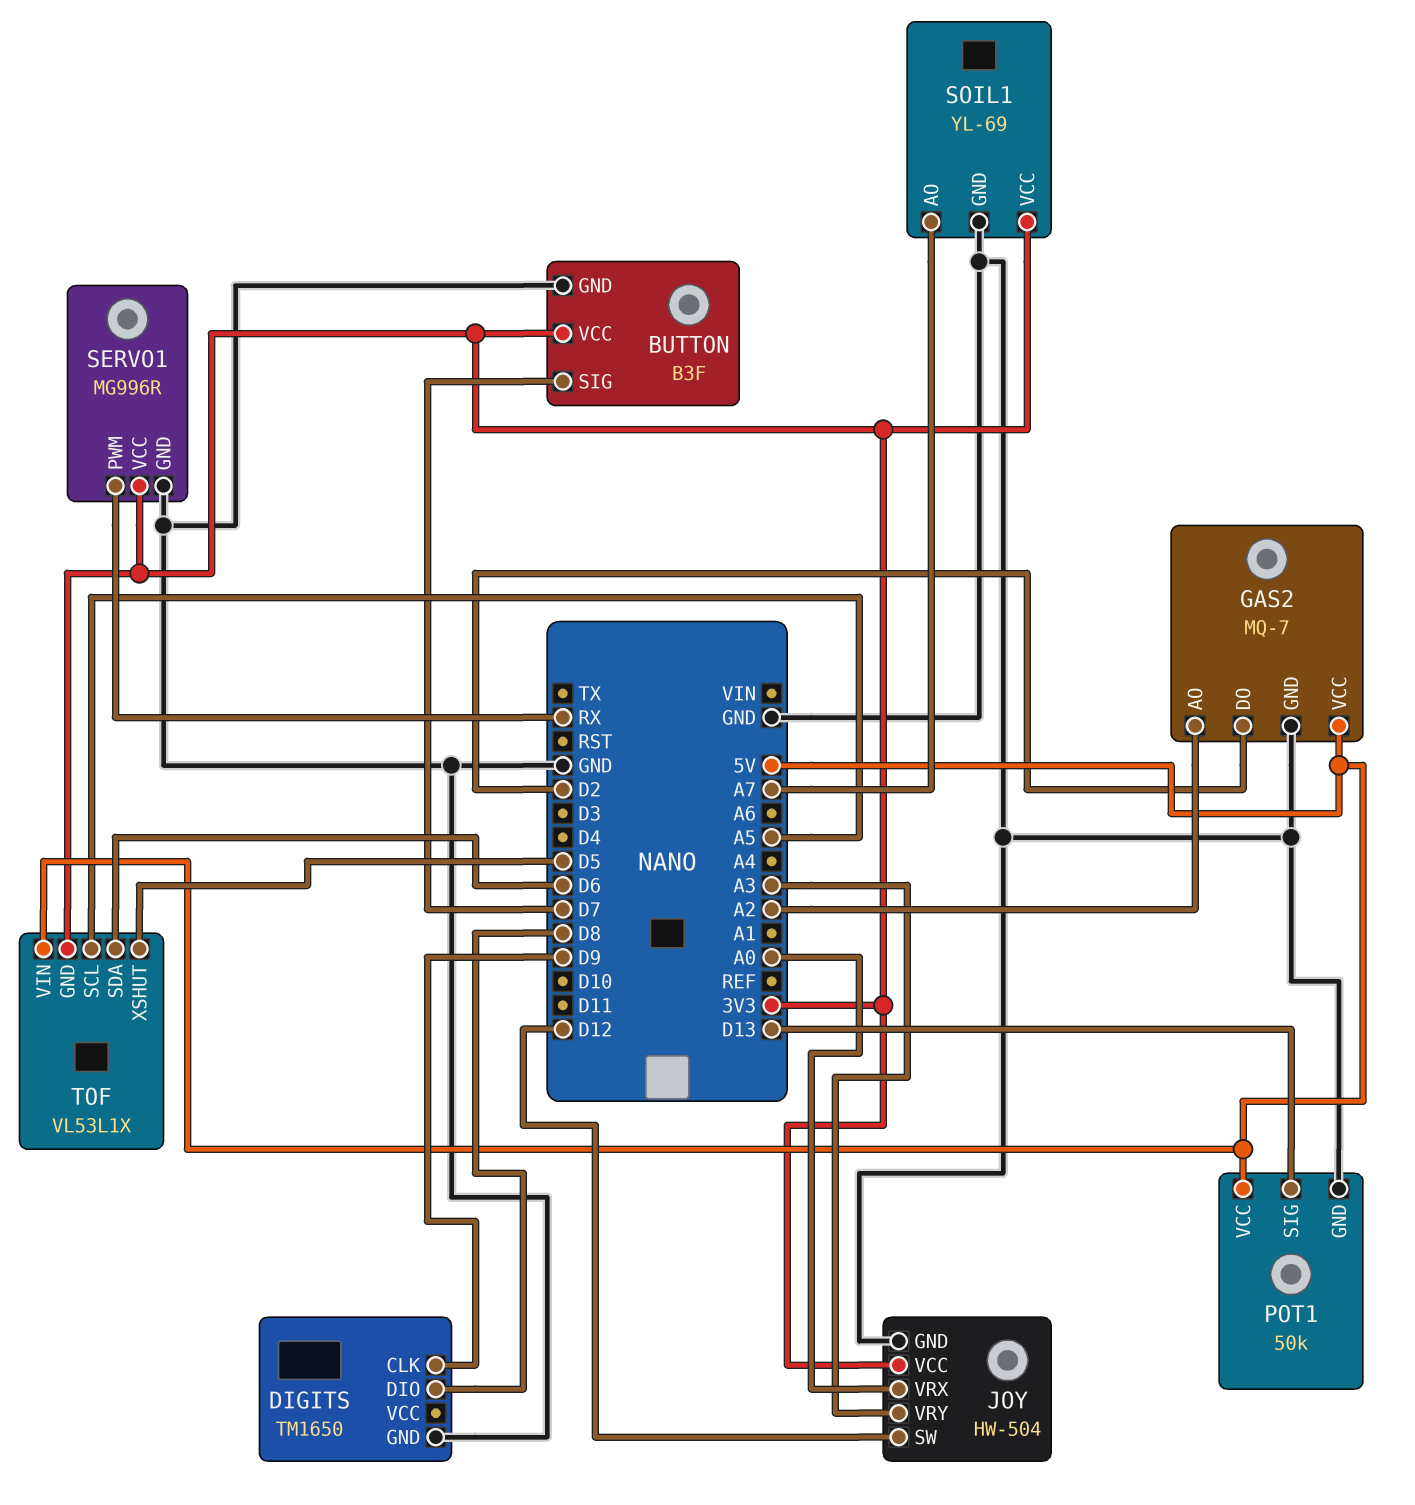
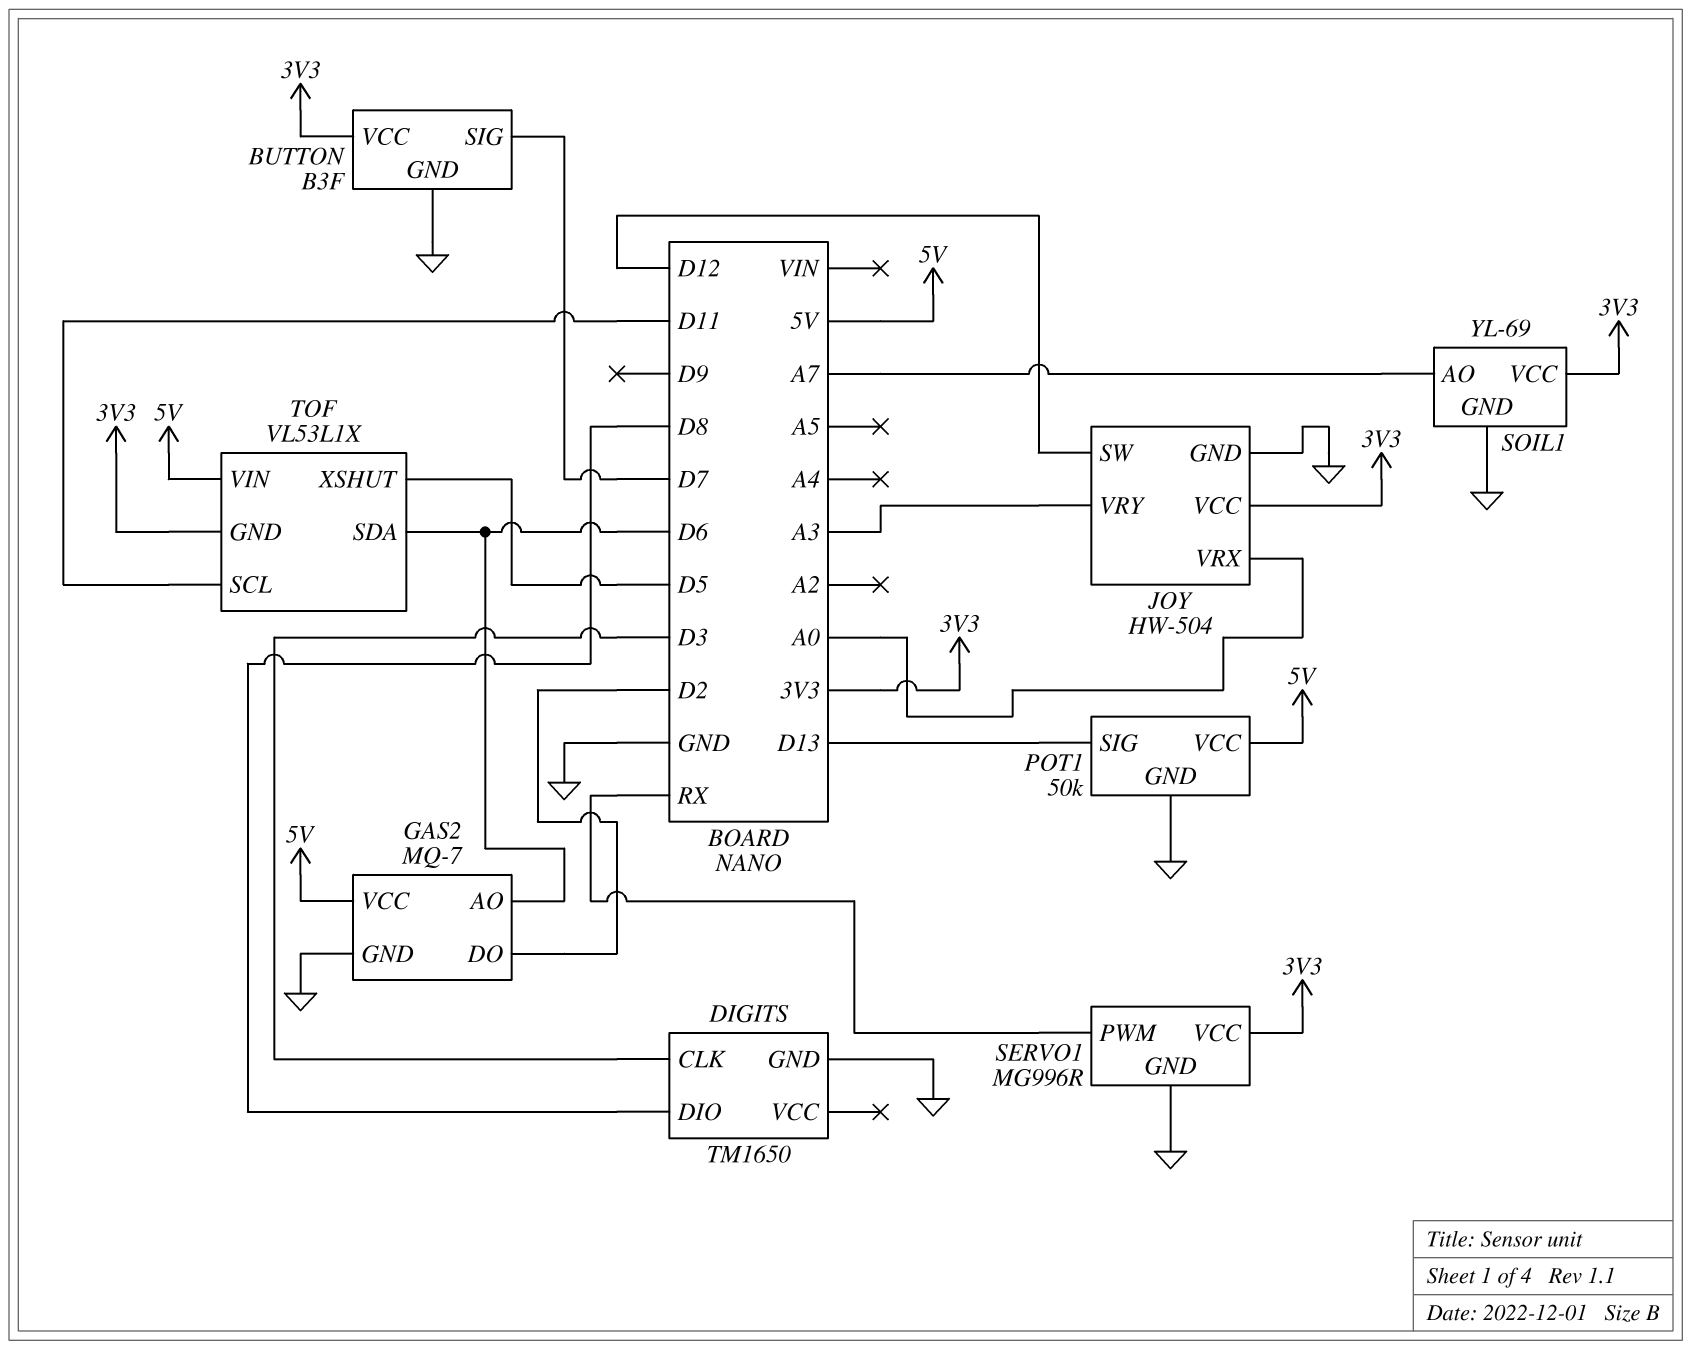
DIGITS pin CLK: D9 -> D3
GAS2 pin AO: A2 -> D6
TOF pin SCL: A5 -> D11

